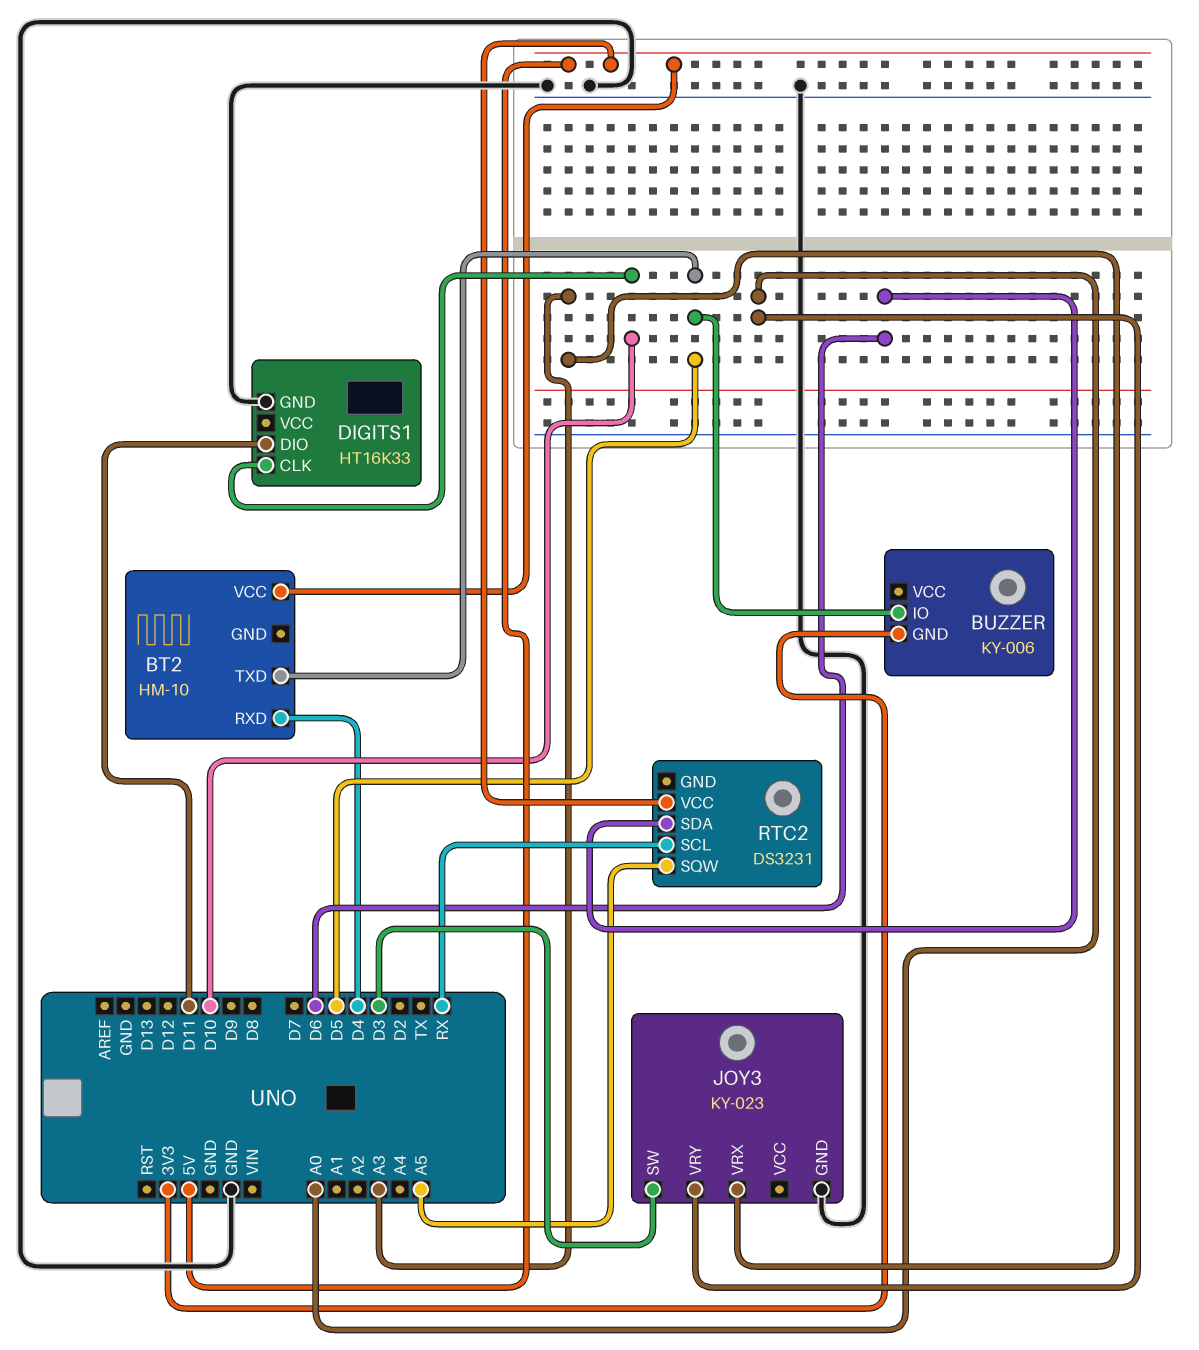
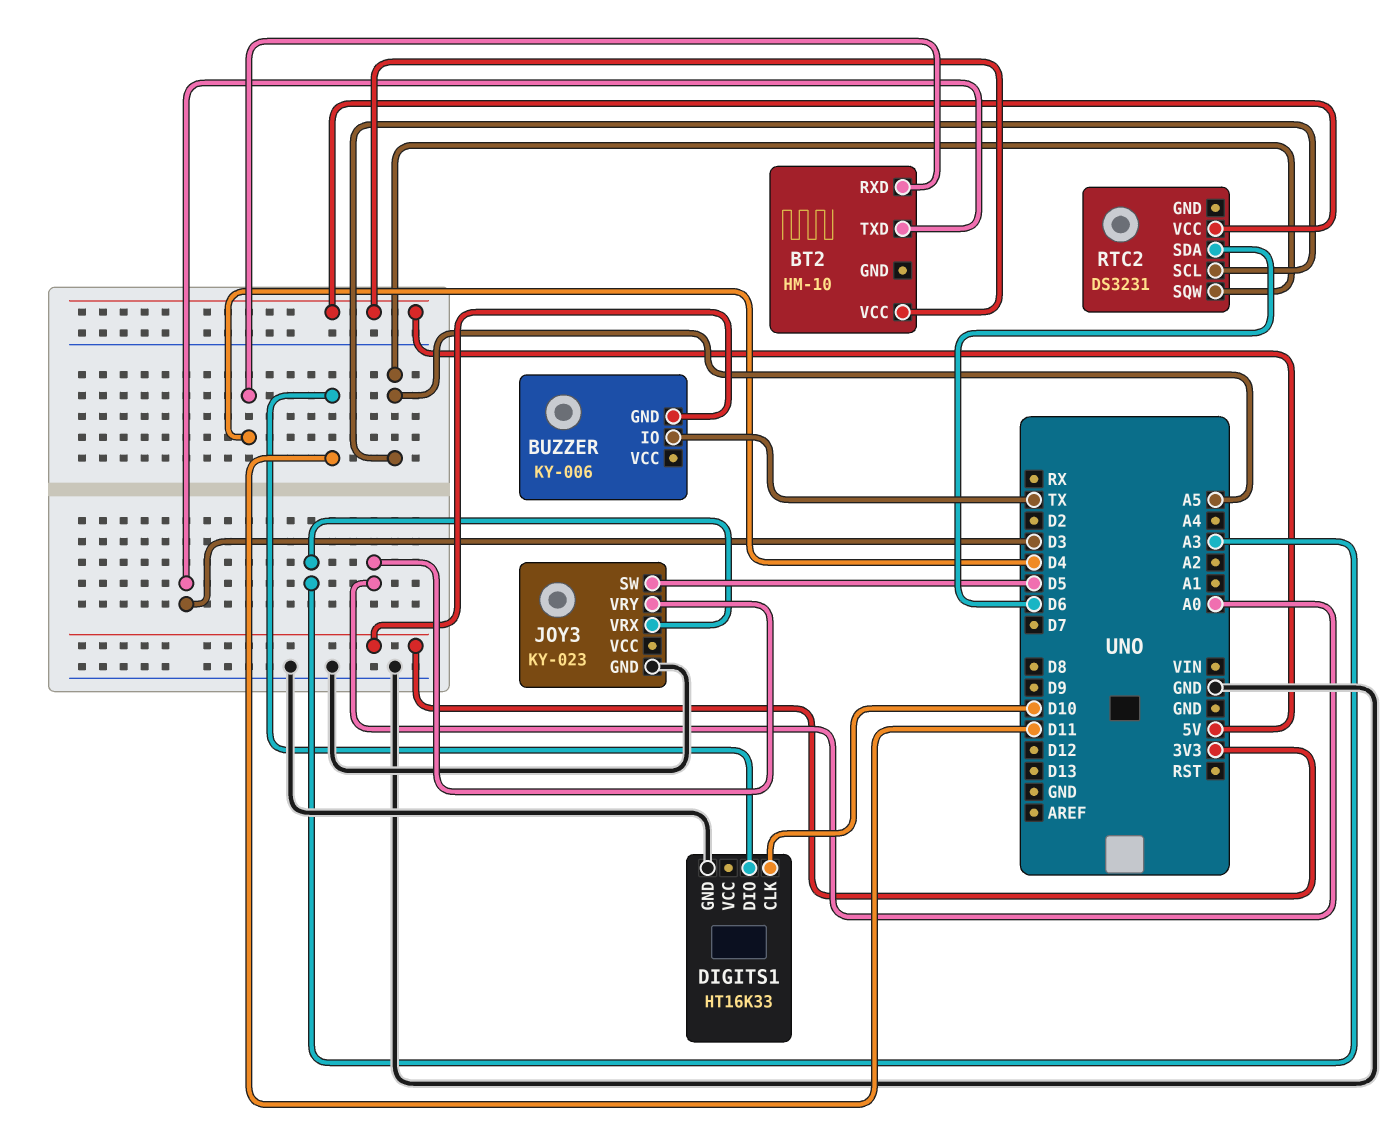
BT2 pin TXD: D5 -> D3
BUZZER pin IO: D5 -> TX
JOY3 pin SW: D3 -> D5
RTC2 pin SCL: RX -> A5

